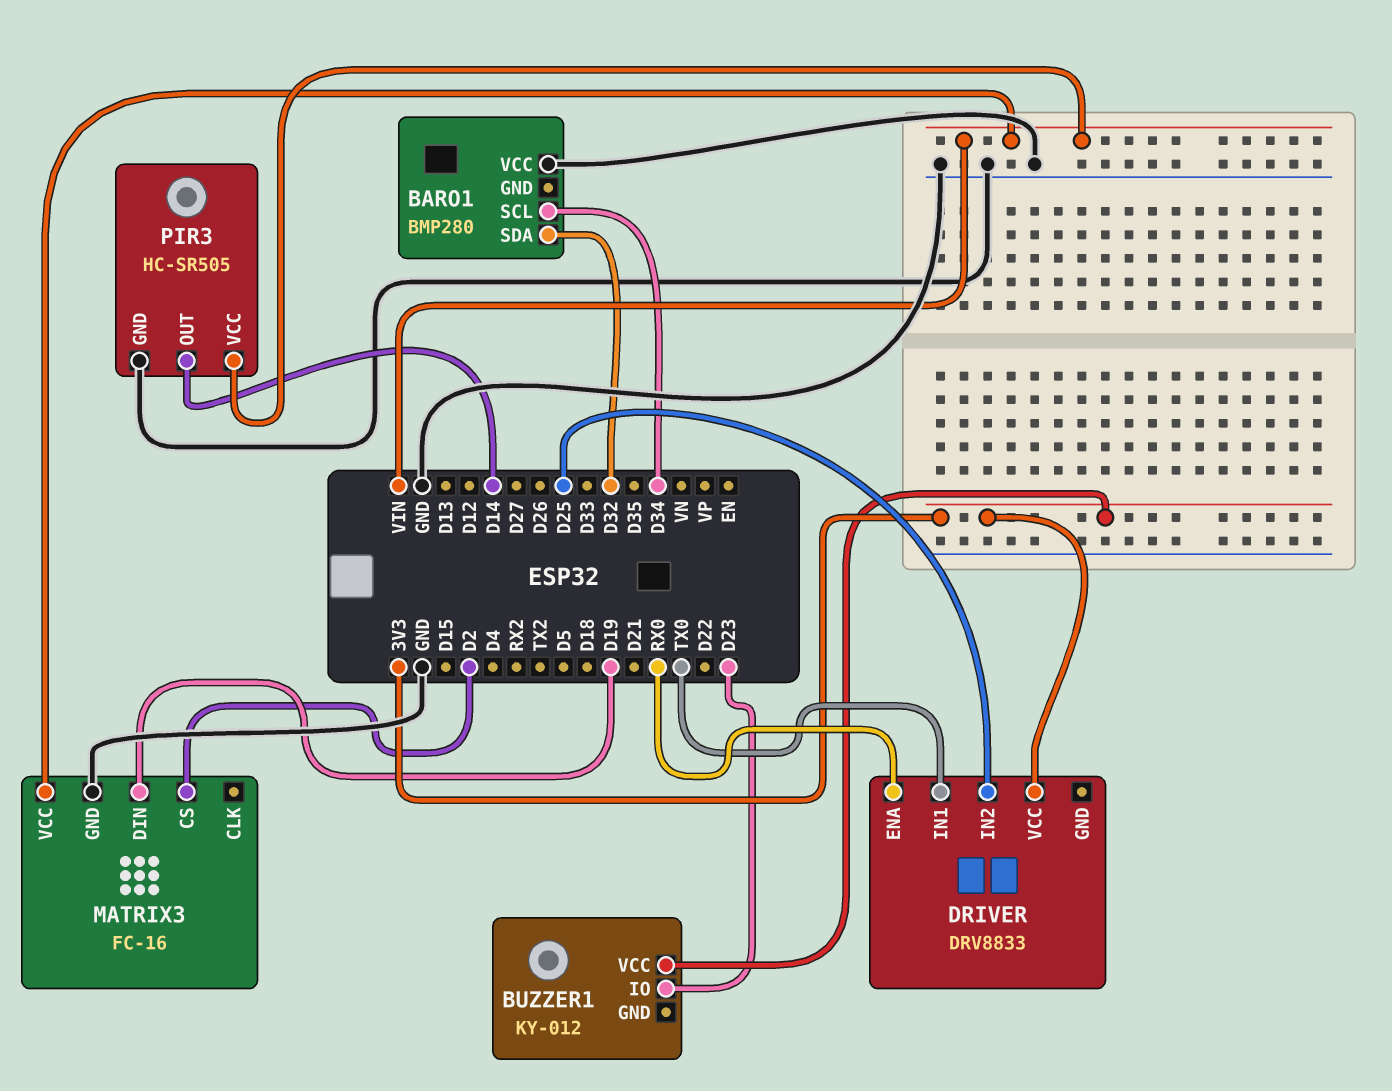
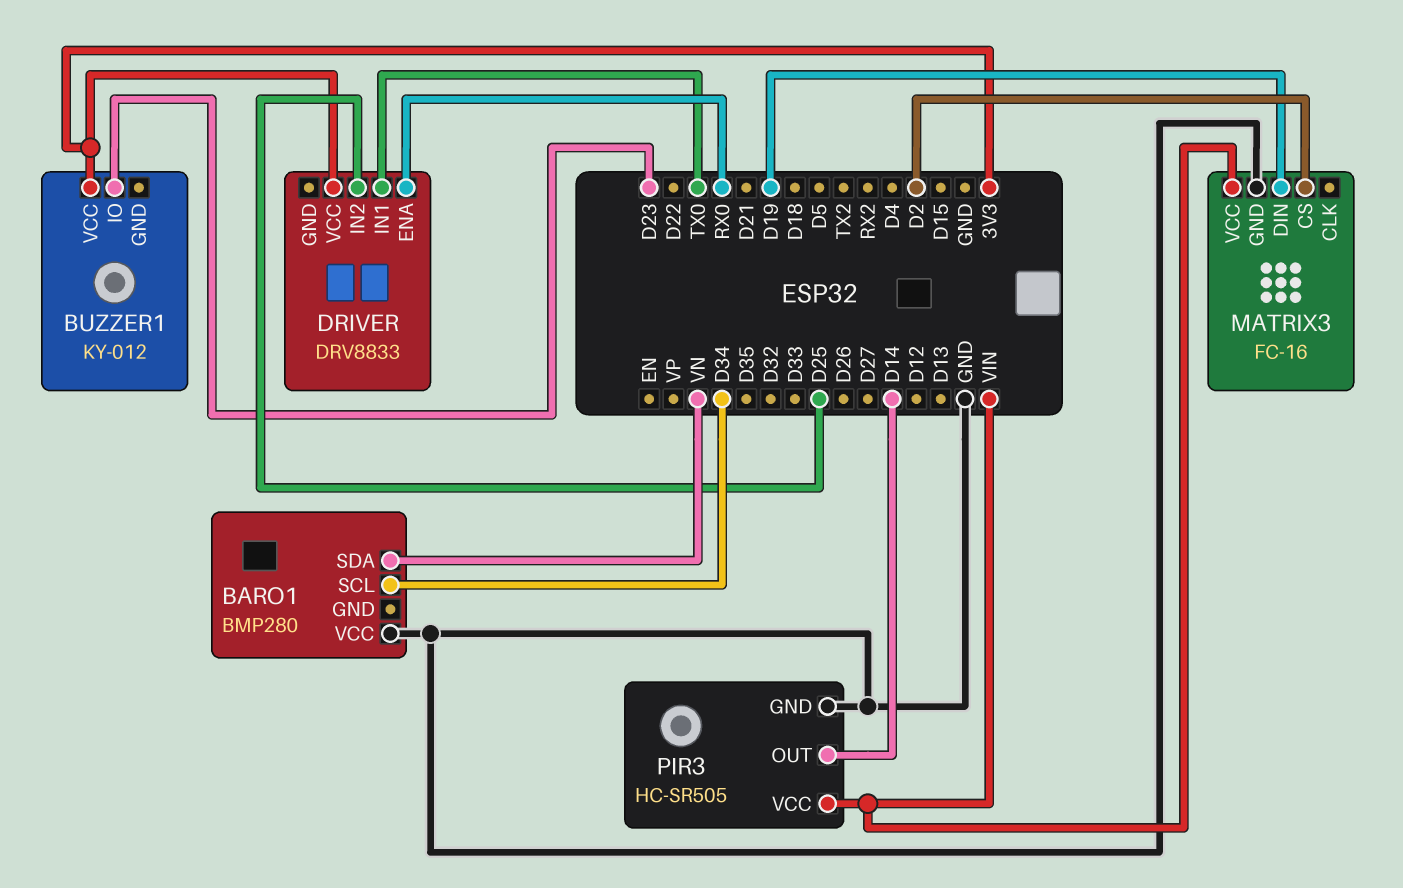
BARO1 pin SDA: D32 -> VN

